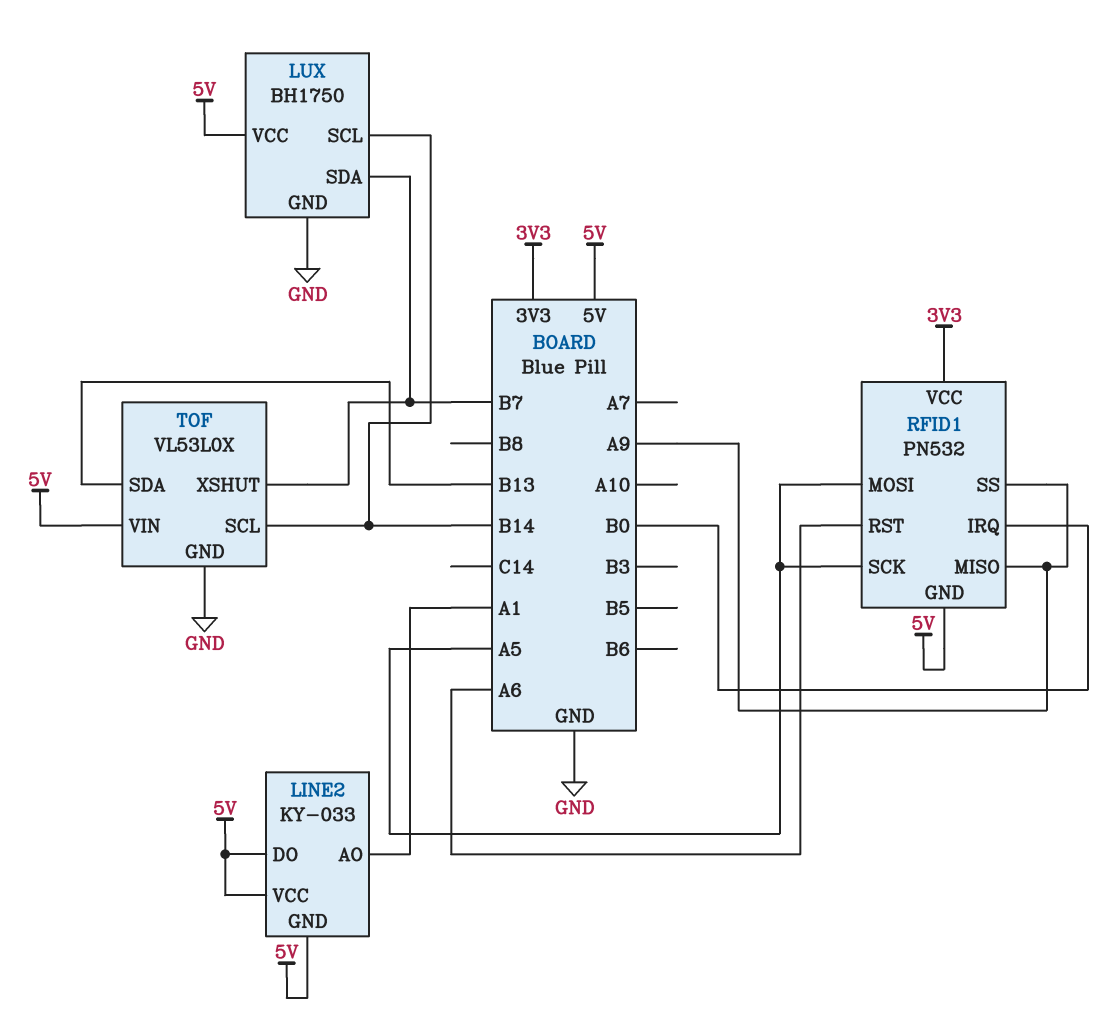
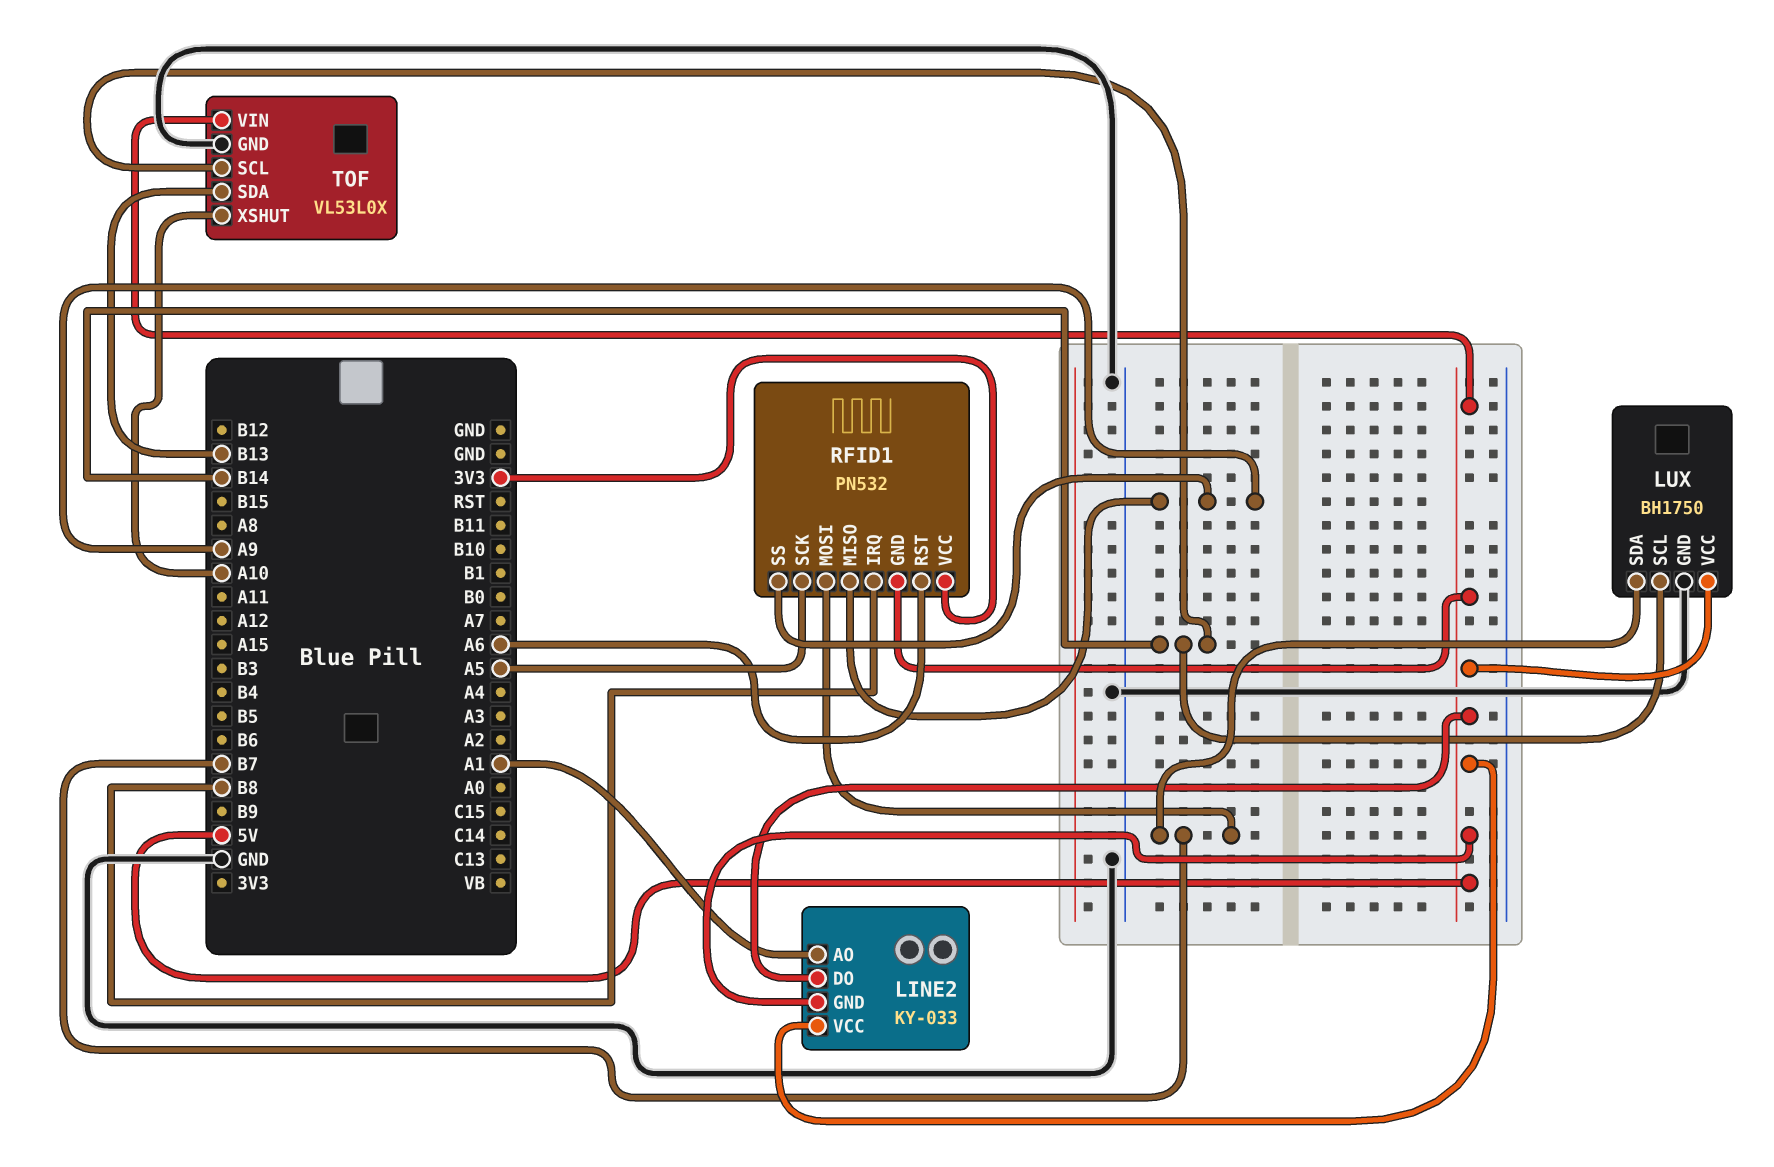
RFID1 pin IRQ: B0 -> B8
RFID1 pin MOSI: A5 -> B7
TOF pin XSHUT: B7 -> A10

